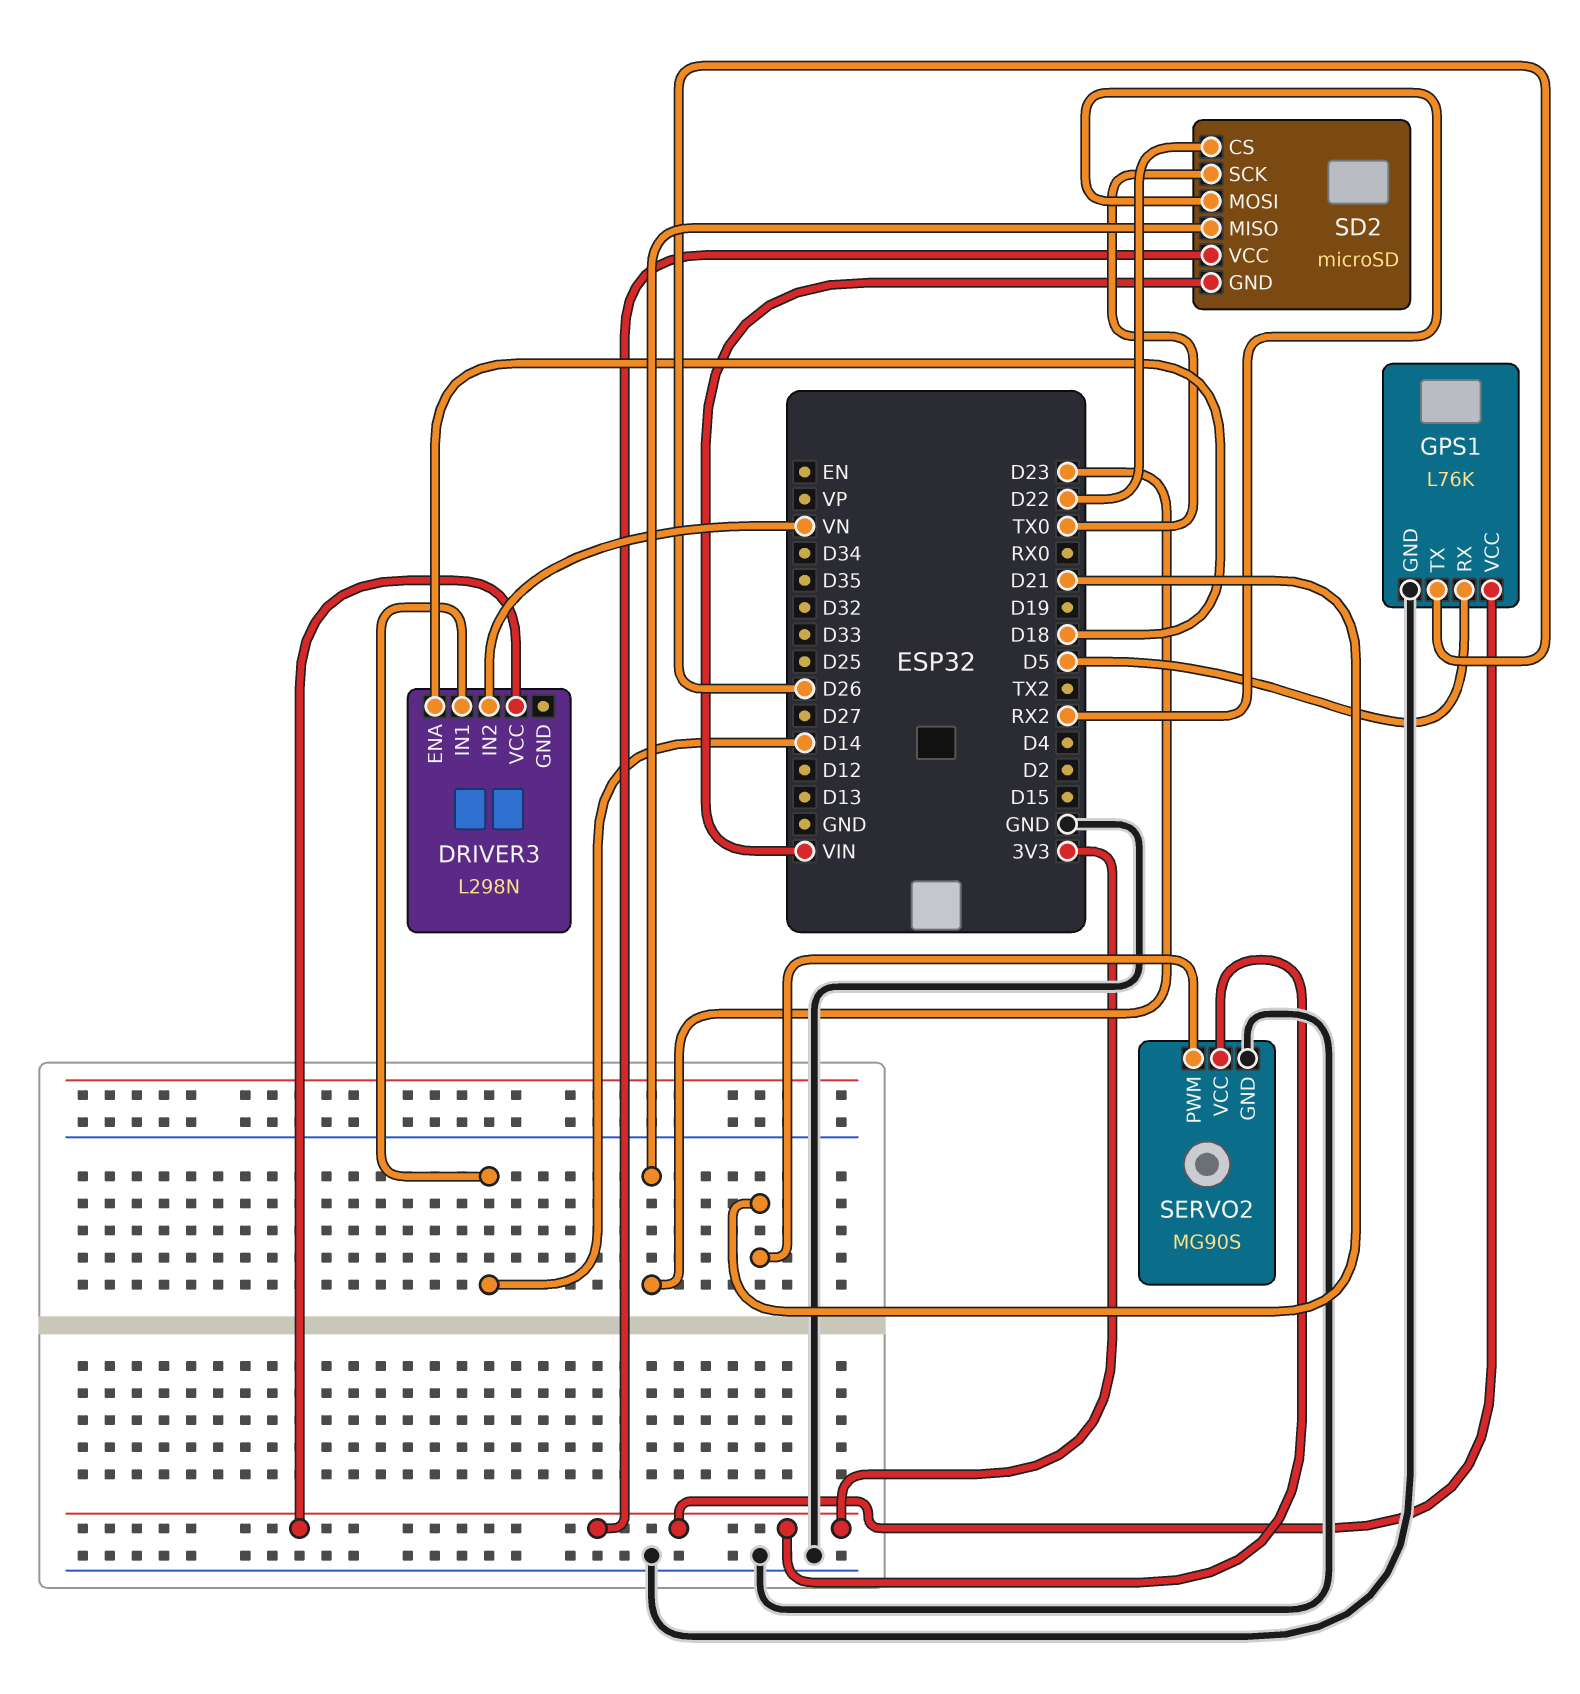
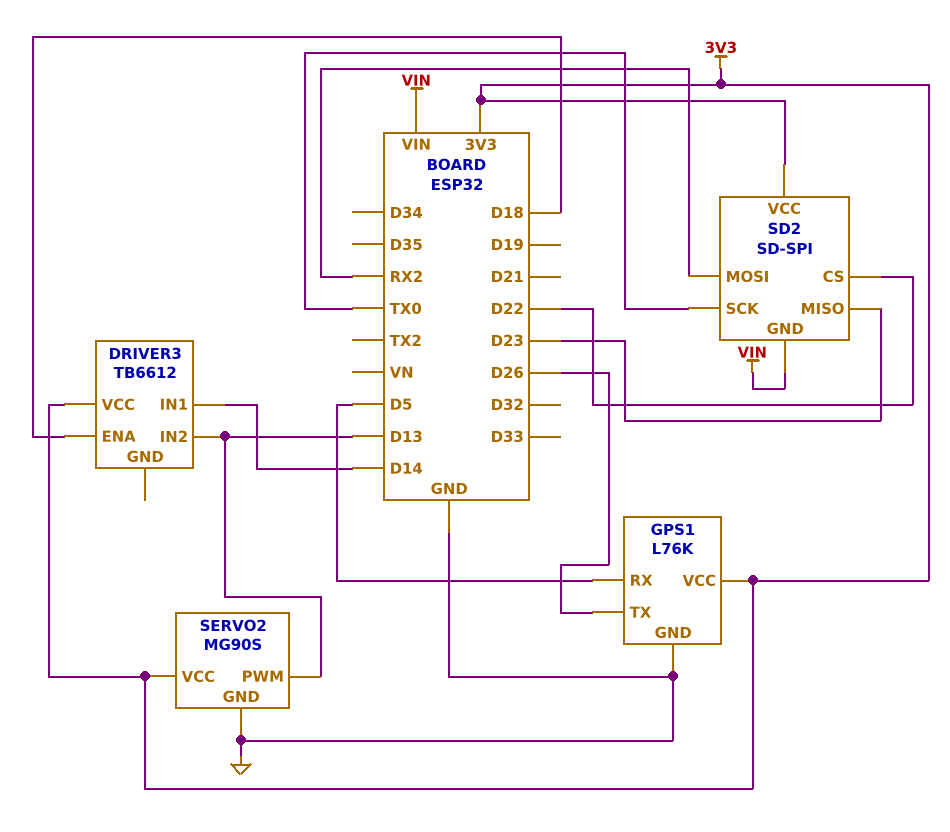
DRIVER3: L298N -> TB6612
DRIVER3 pin IN2: VN -> D13
SD2: microSD -> SD-SPI
SERVO2 pin PWM: D21 -> D13

